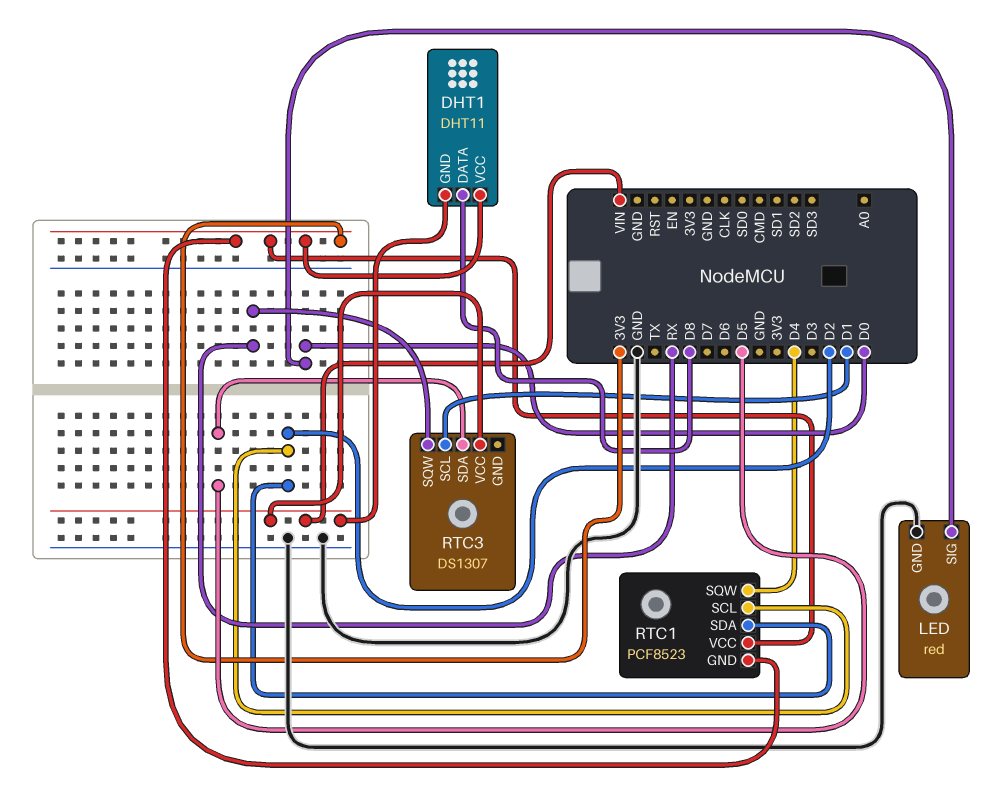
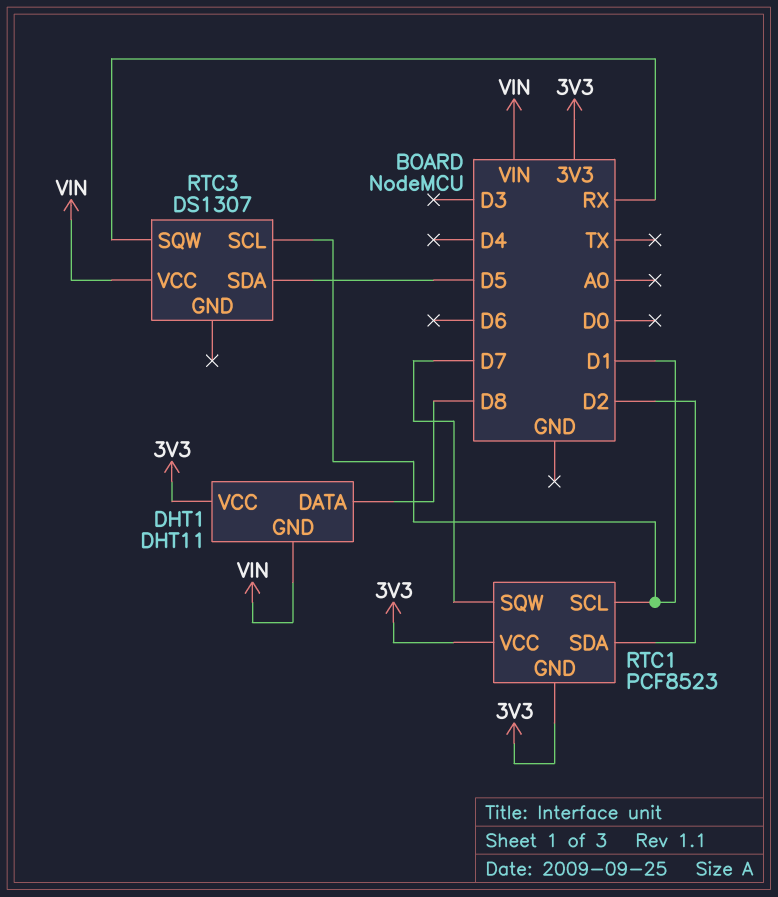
LED: red -> none
LED pin GND: GND -> none
LED pin SIG: D0 -> none
RTC1 pin SCL: D2 -> D1
RTC1 pin SQW: D4 -> D7

